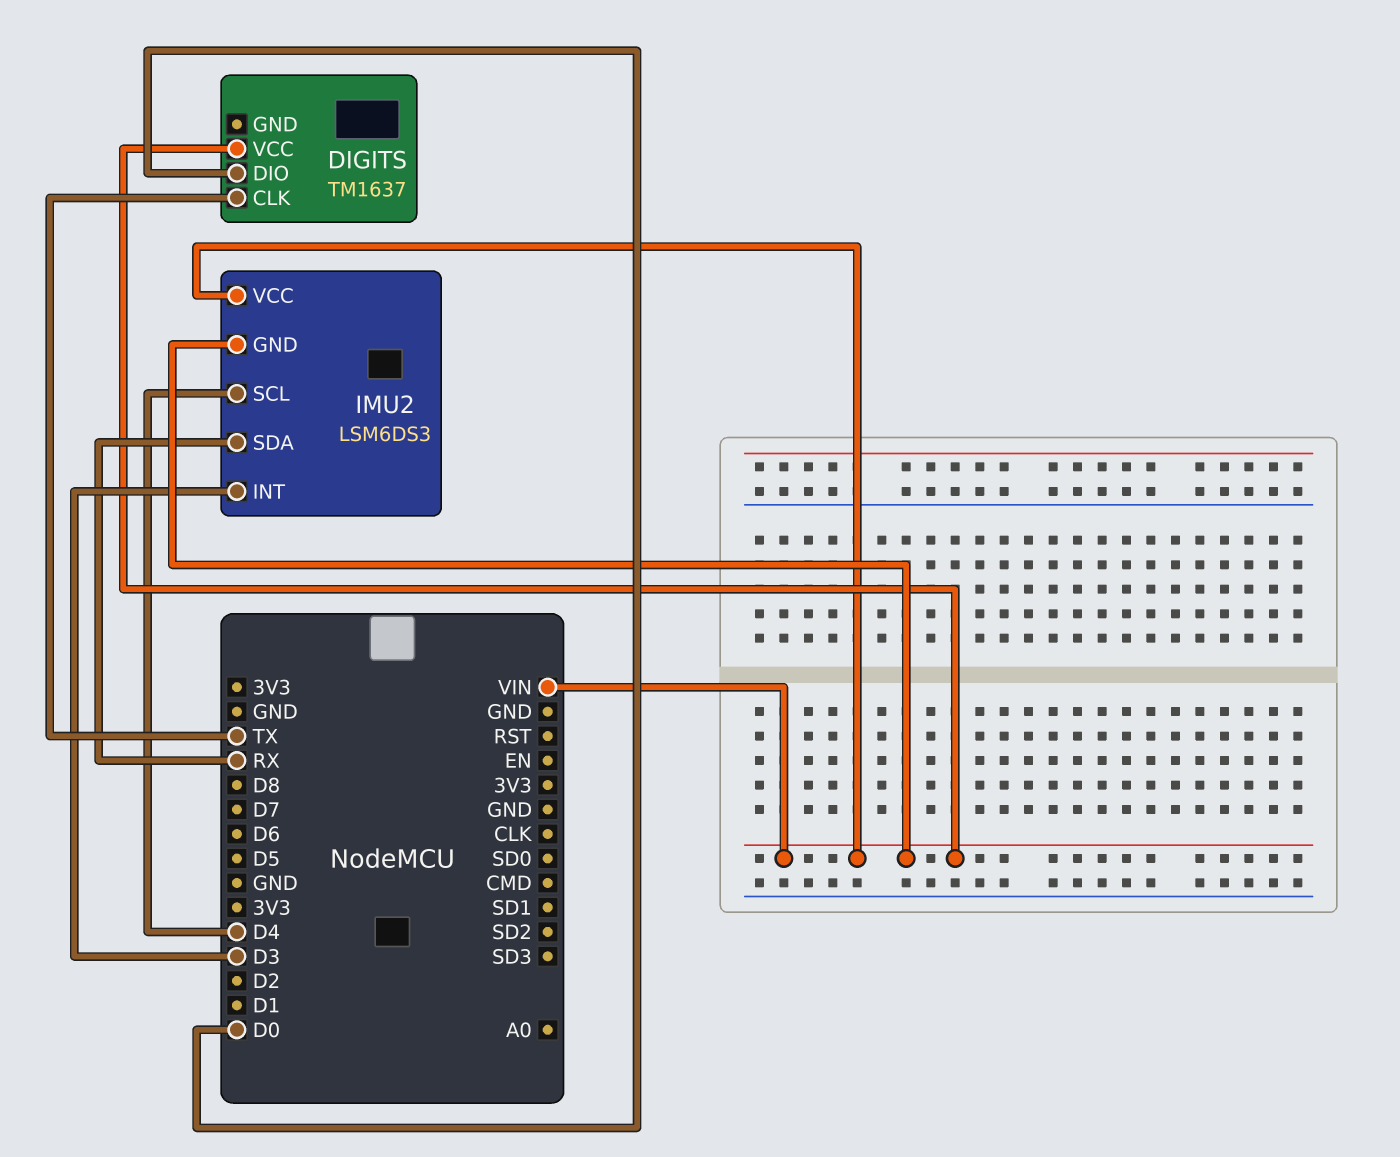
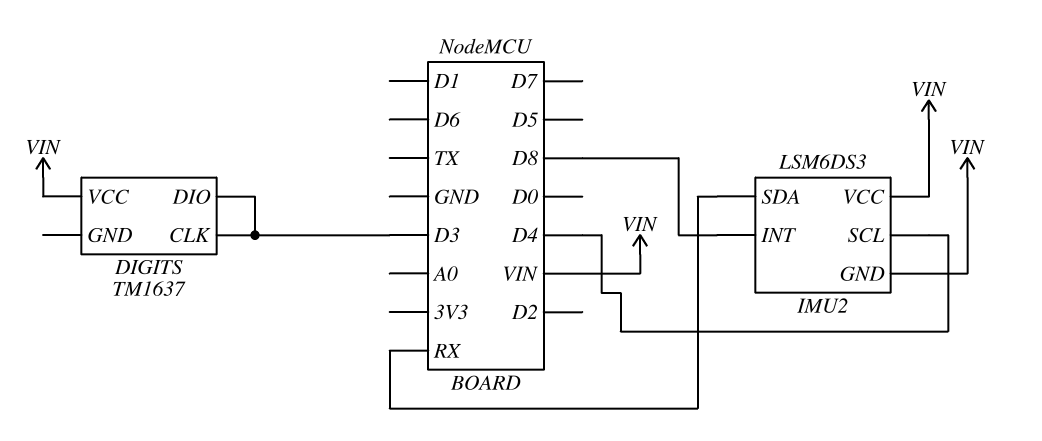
DIGITS pin CLK: TX -> D3
DIGITS pin DIO: D0 -> D3
IMU2 pin INT: D3 -> D8

